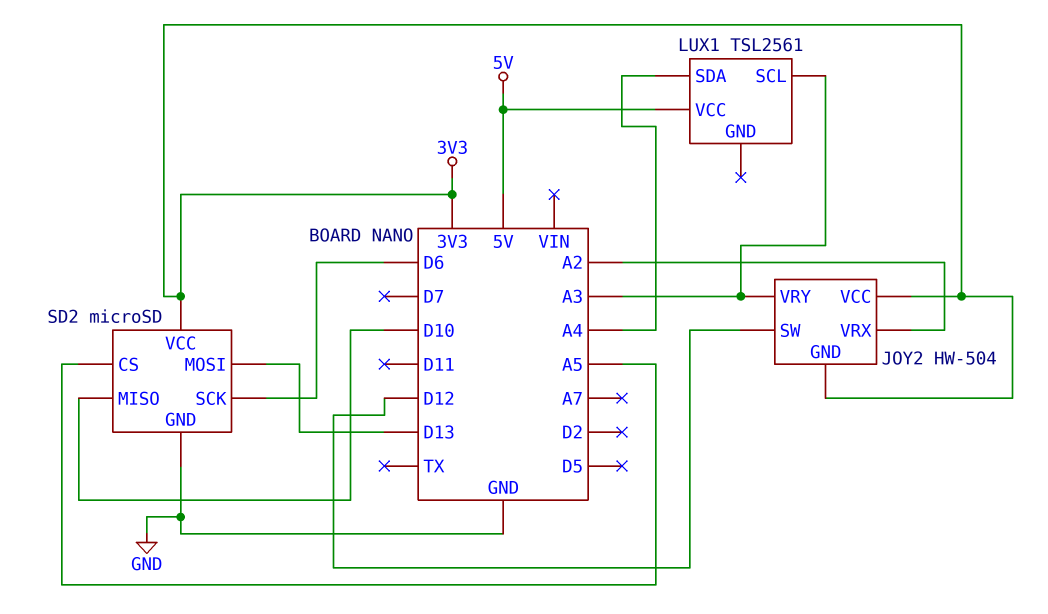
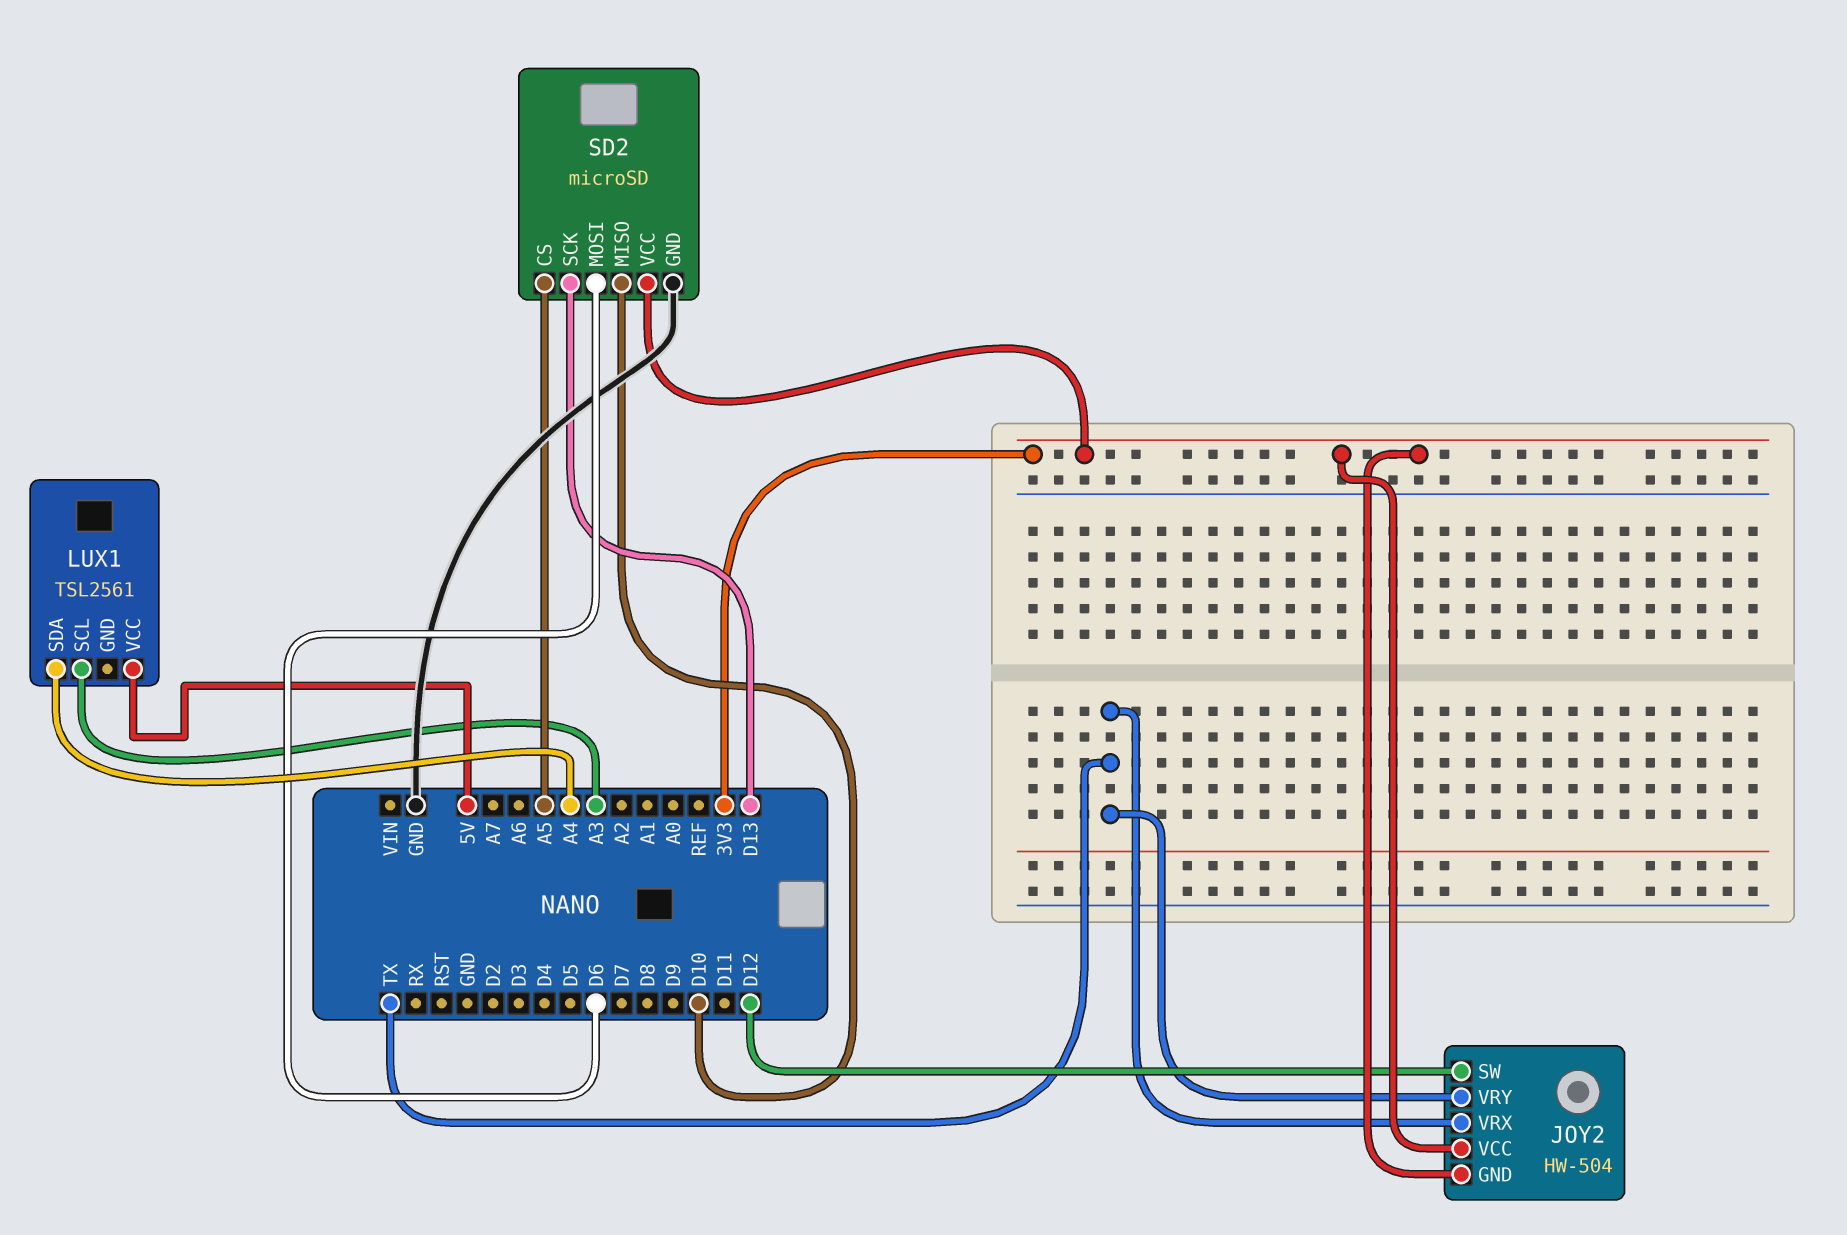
JOY2 pin VRX: A2 -> TX
JOY2 pin VRY: A3 -> TX
SD2 pin MOSI: D13 -> D6
SD2 pin SCK: D6 -> D13

